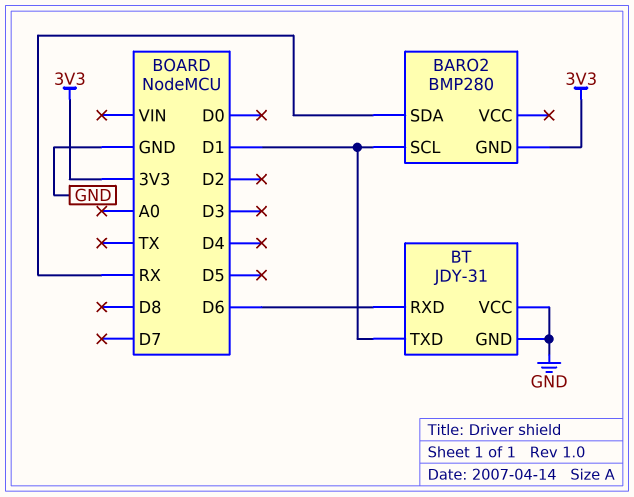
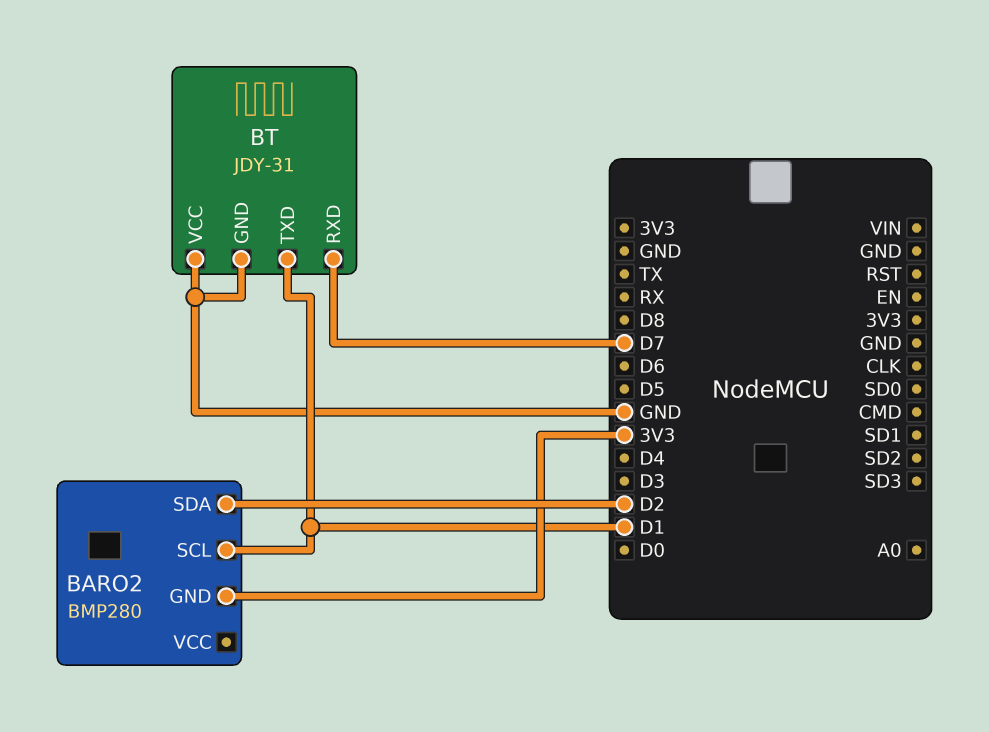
BARO2 pin SDA: RX -> D2
BT pin RXD: D6 -> D7

